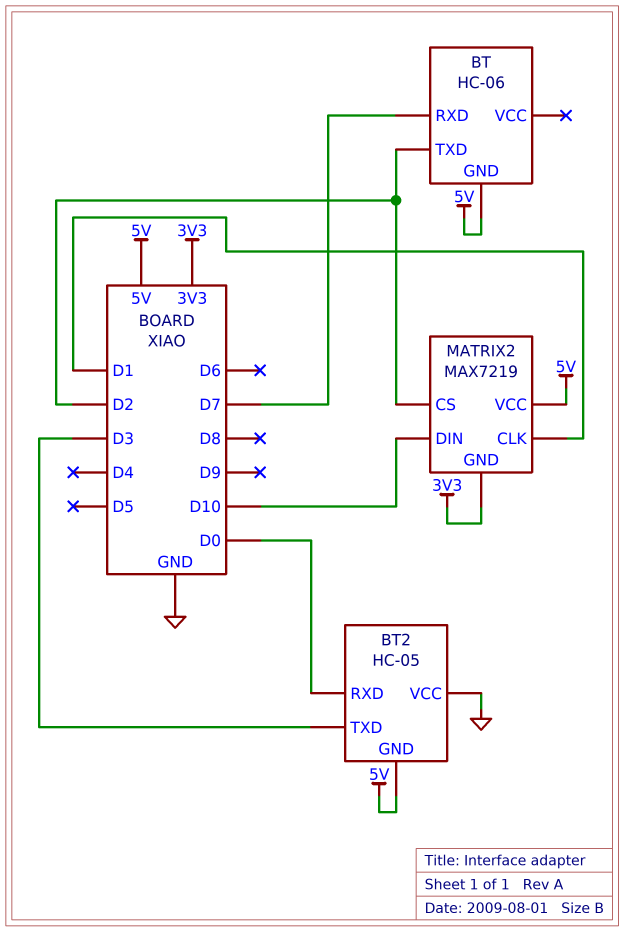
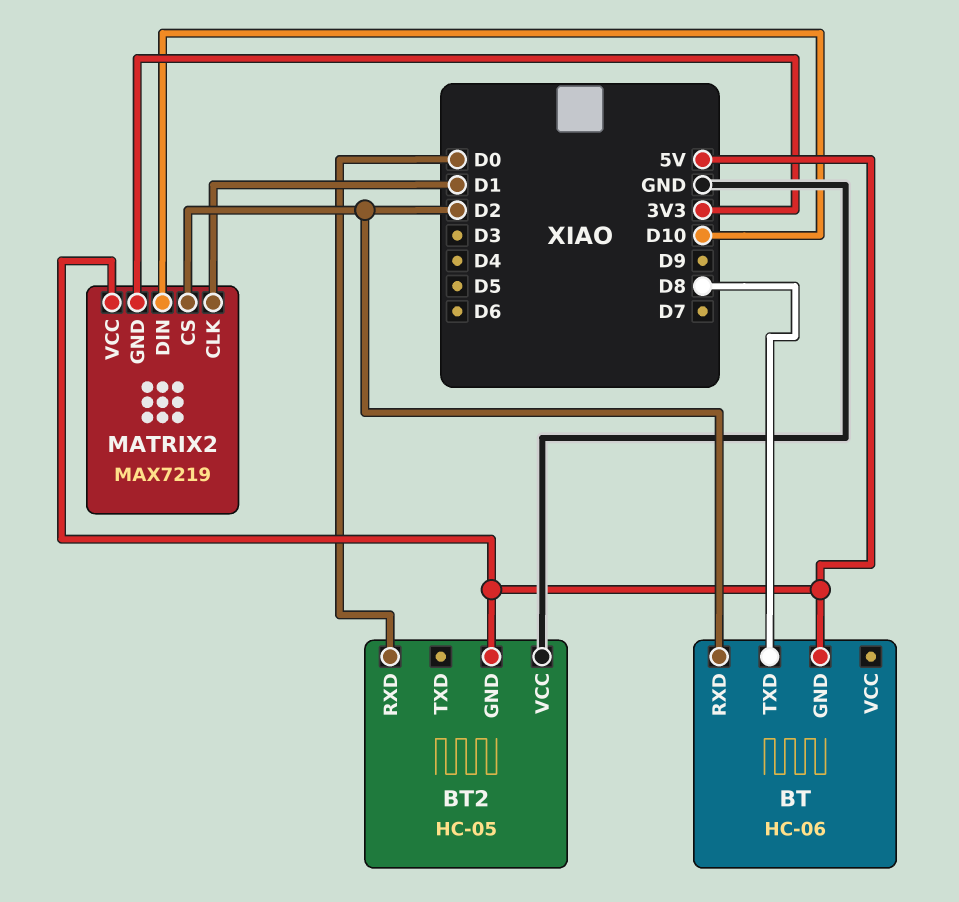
BT pin RXD: D7 -> D2
BT pin TXD: D2 -> D8
BT2 pin TXD: D3 -> none

